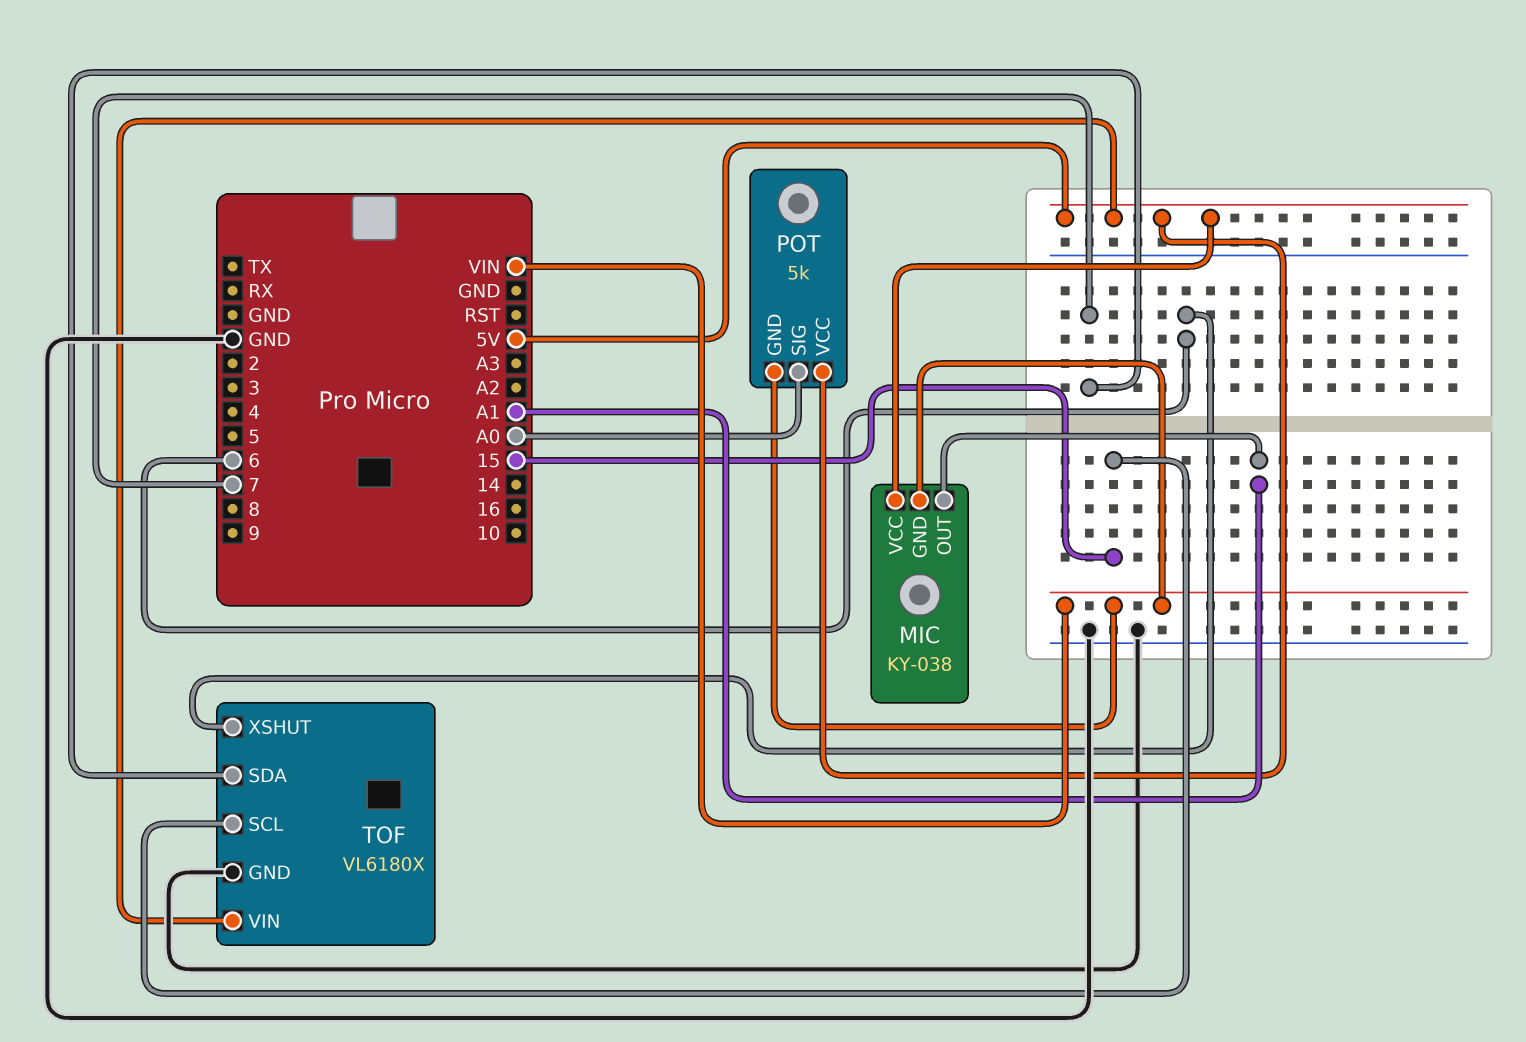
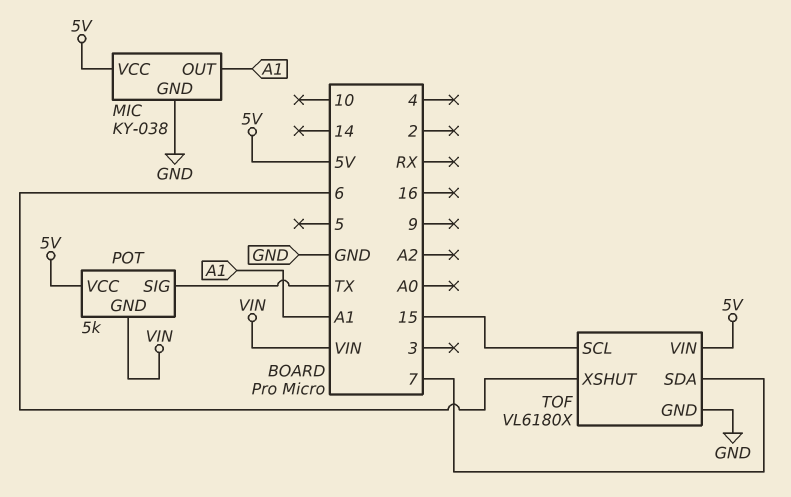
MIC pin GND: VIN -> GND
POT pin SIG: A0 -> TX

